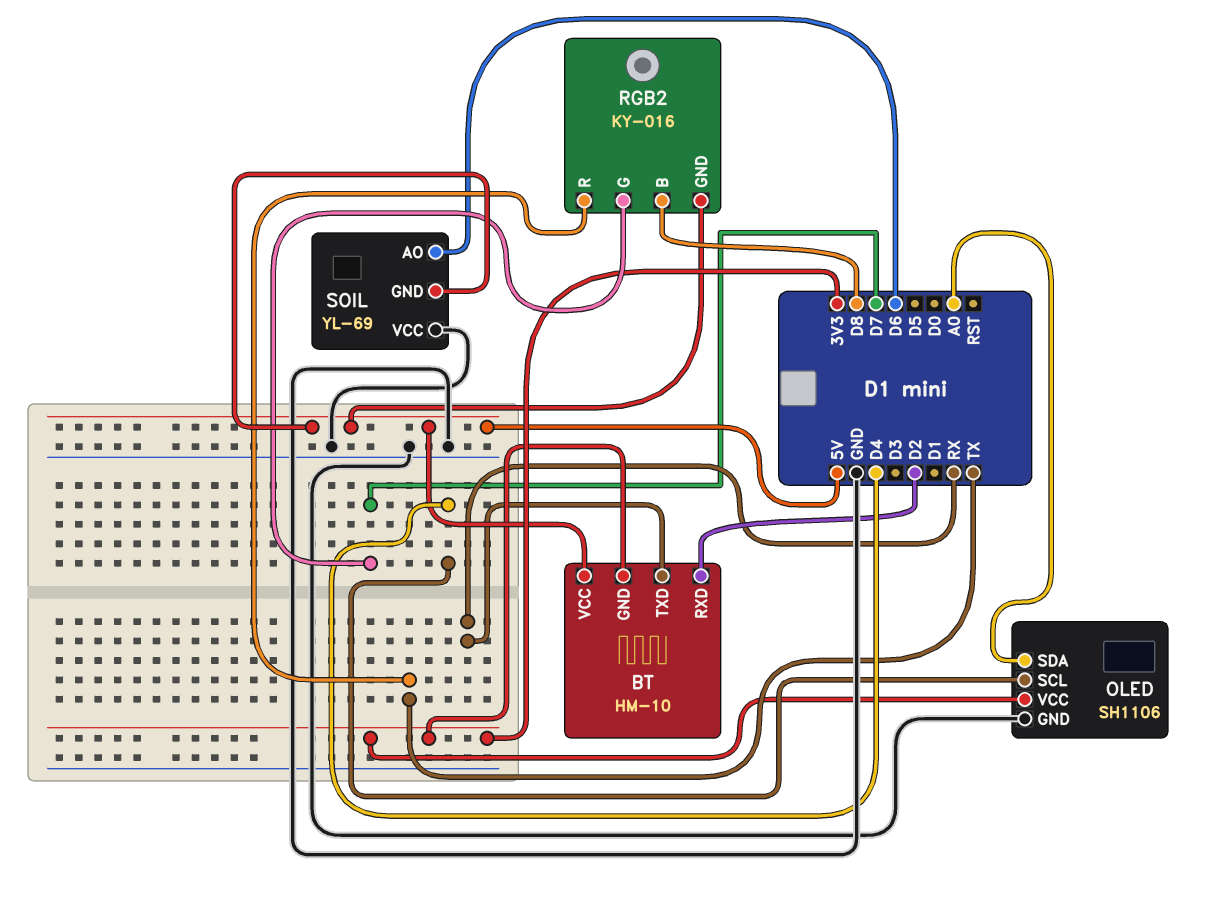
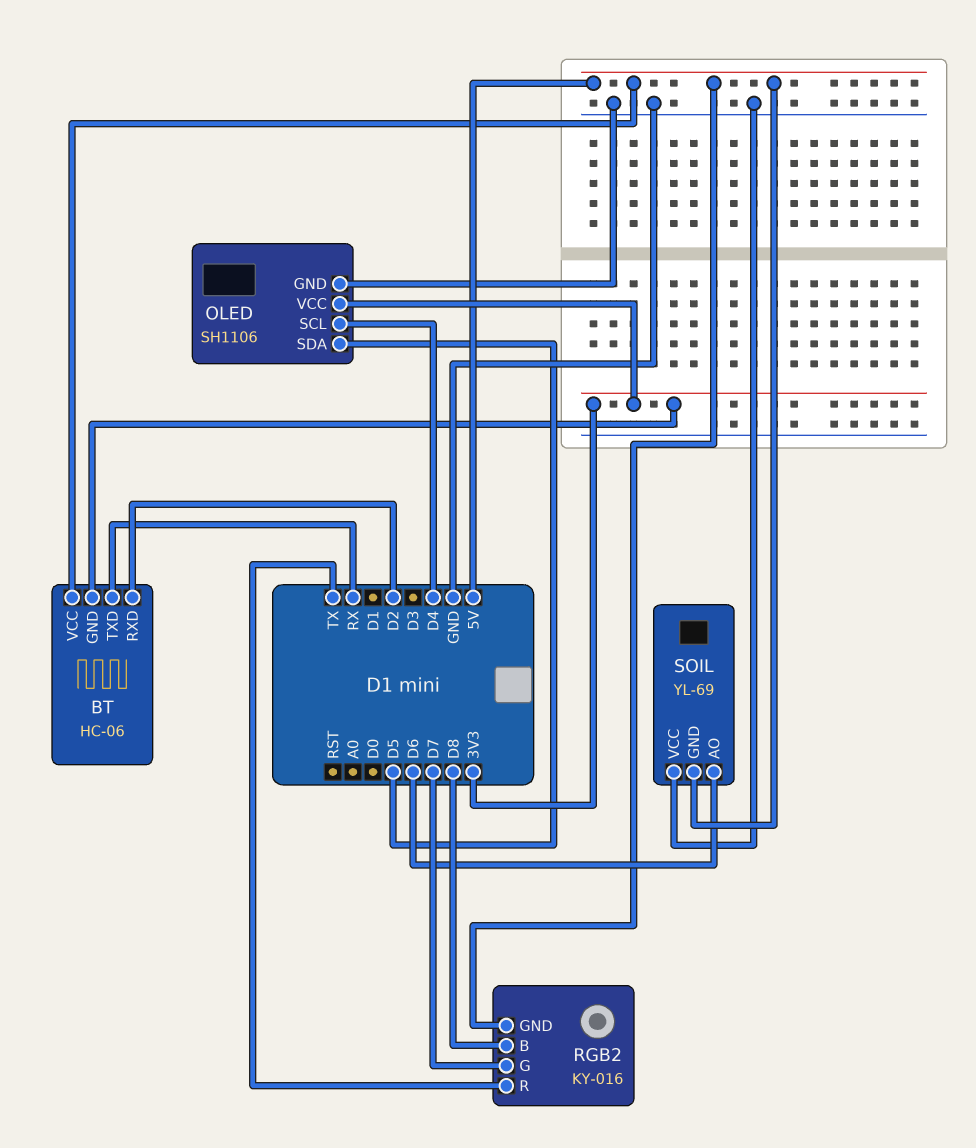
BT: HM-10 -> HC-06
OLED pin SDA: A0 -> D5

